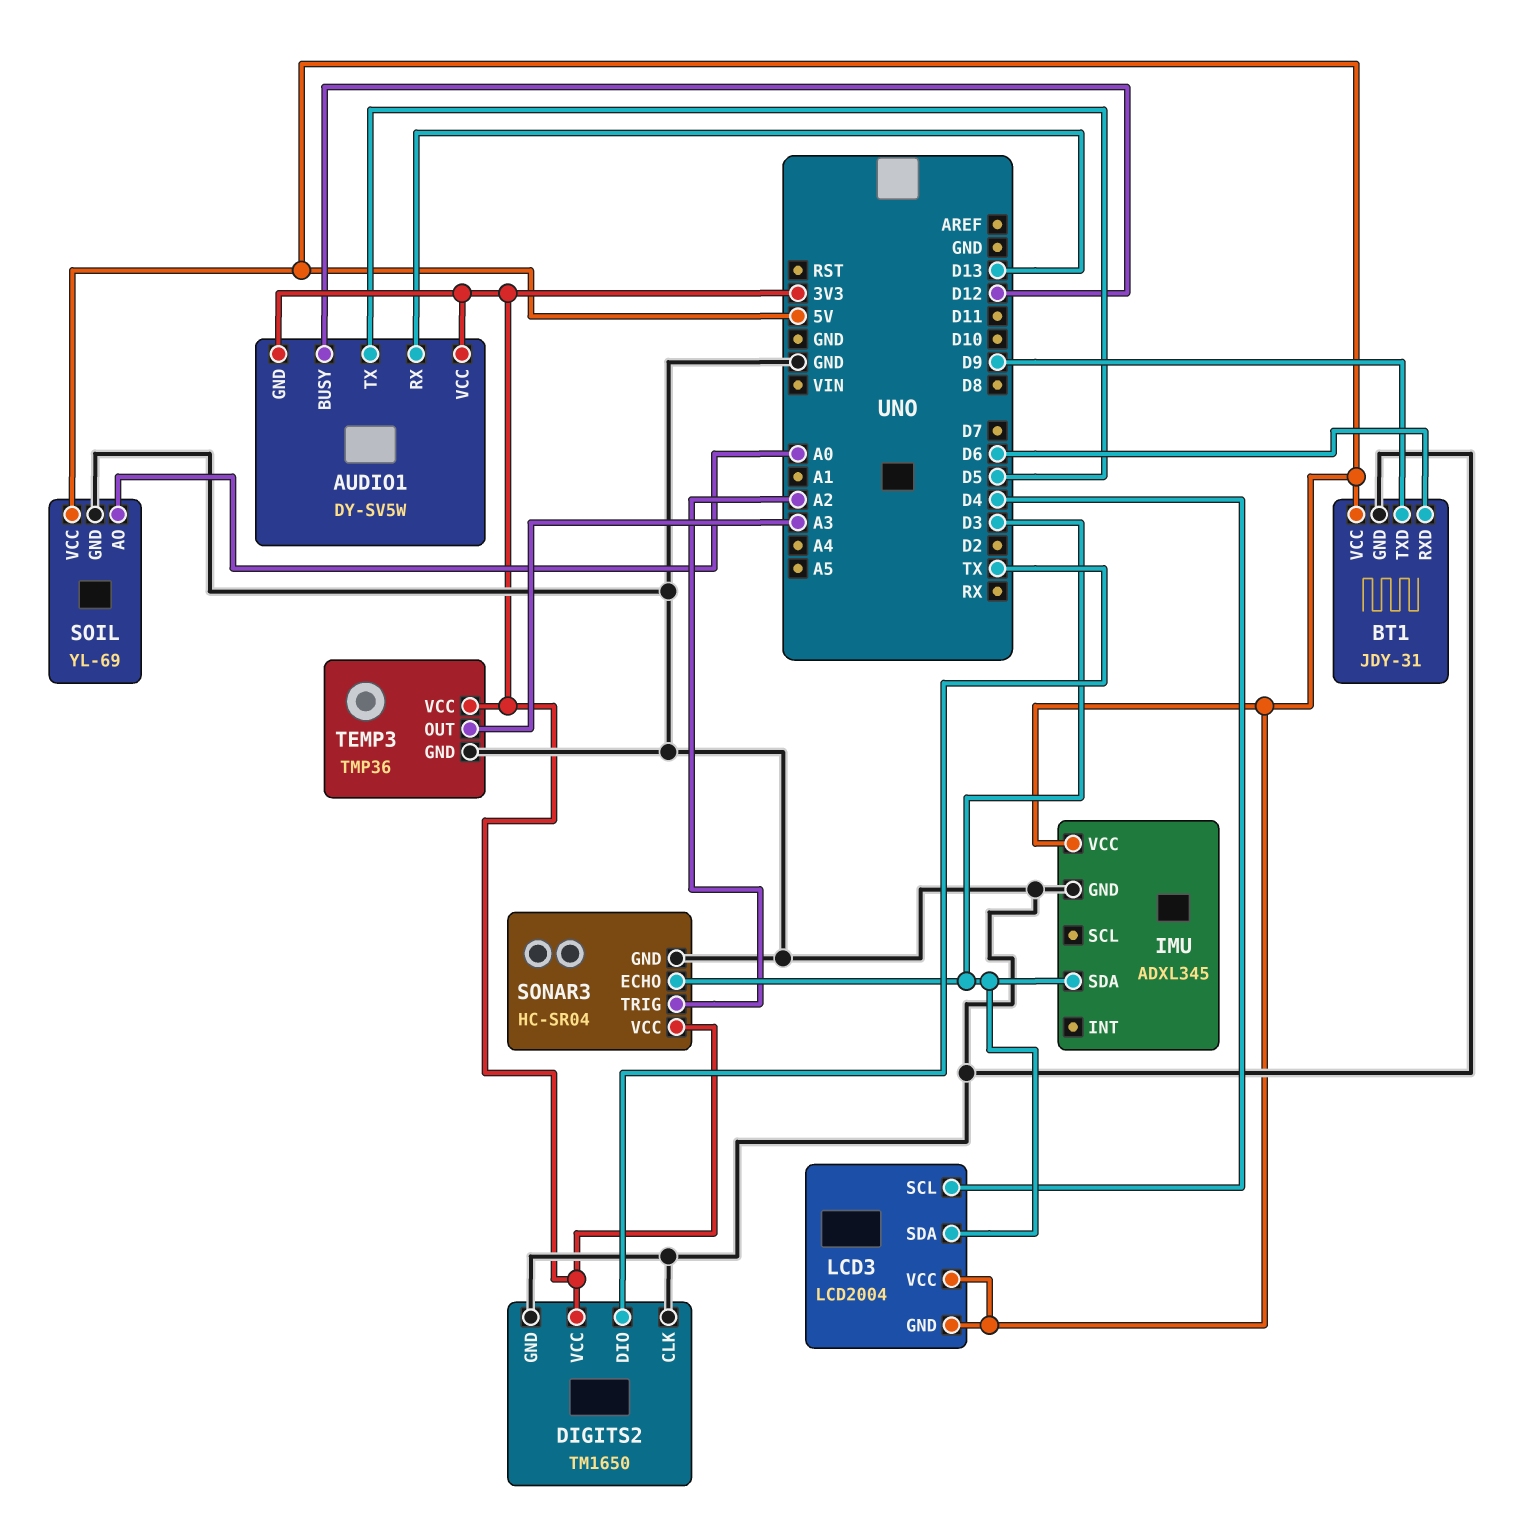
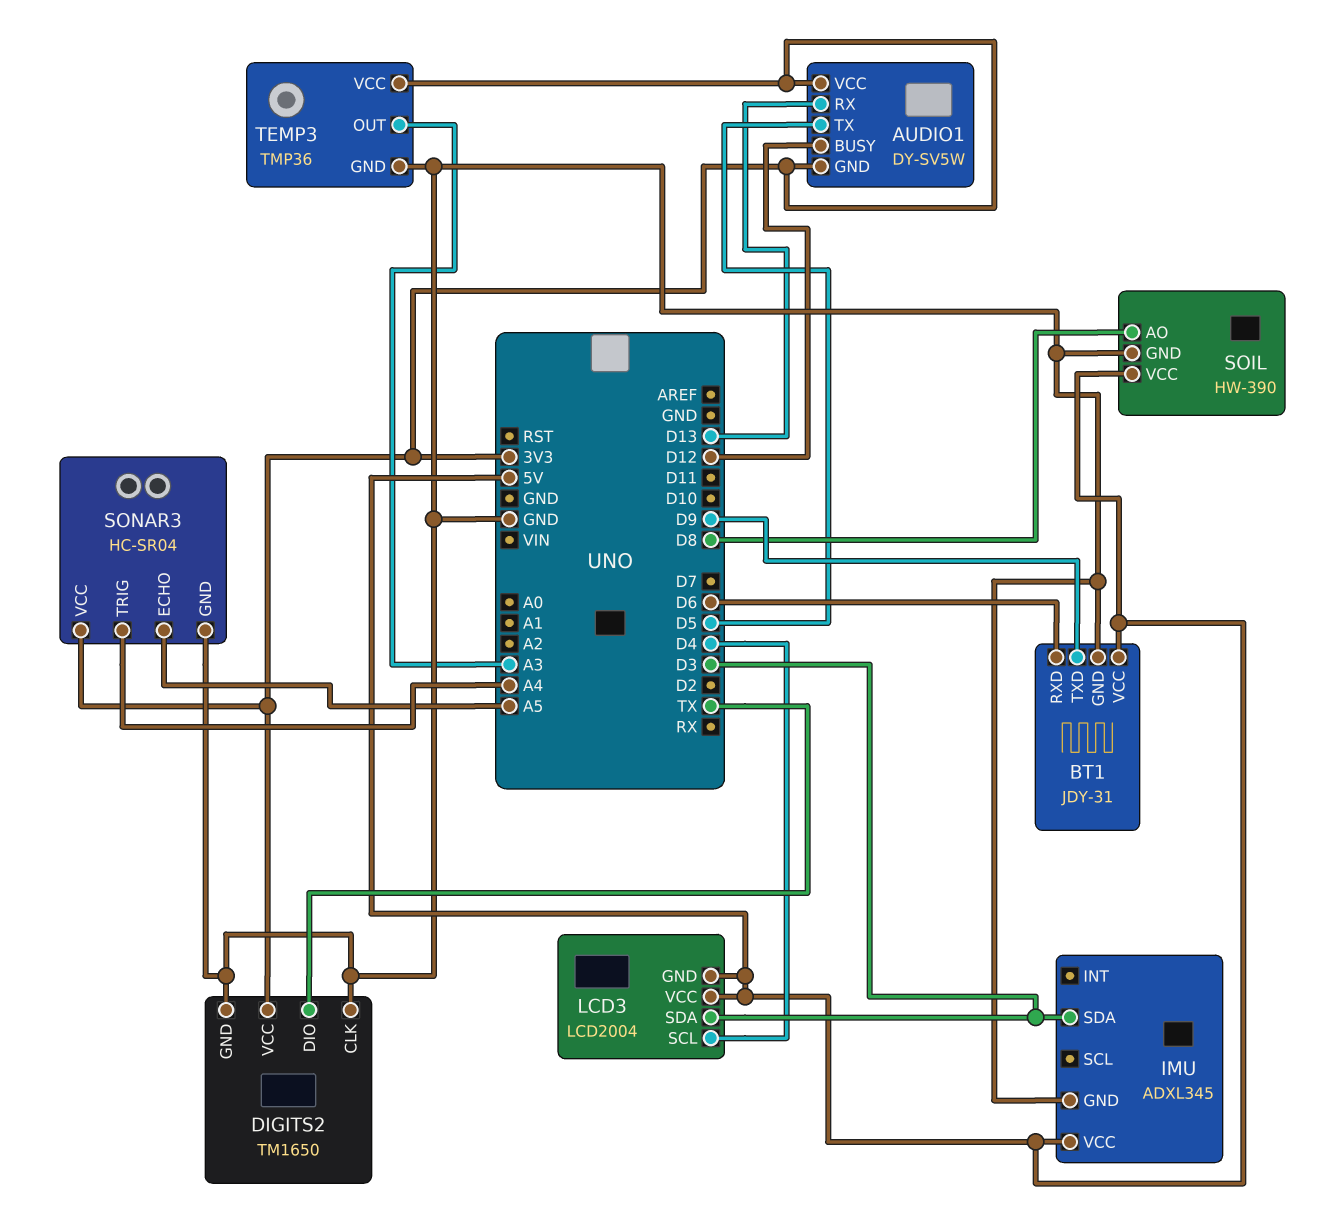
SOIL: YL-69 -> HW-390
SOIL pin AO: A0 -> D8
SONAR3 pin ECHO: D3 -> A5
SONAR3 pin TRIG: A2 -> A4

